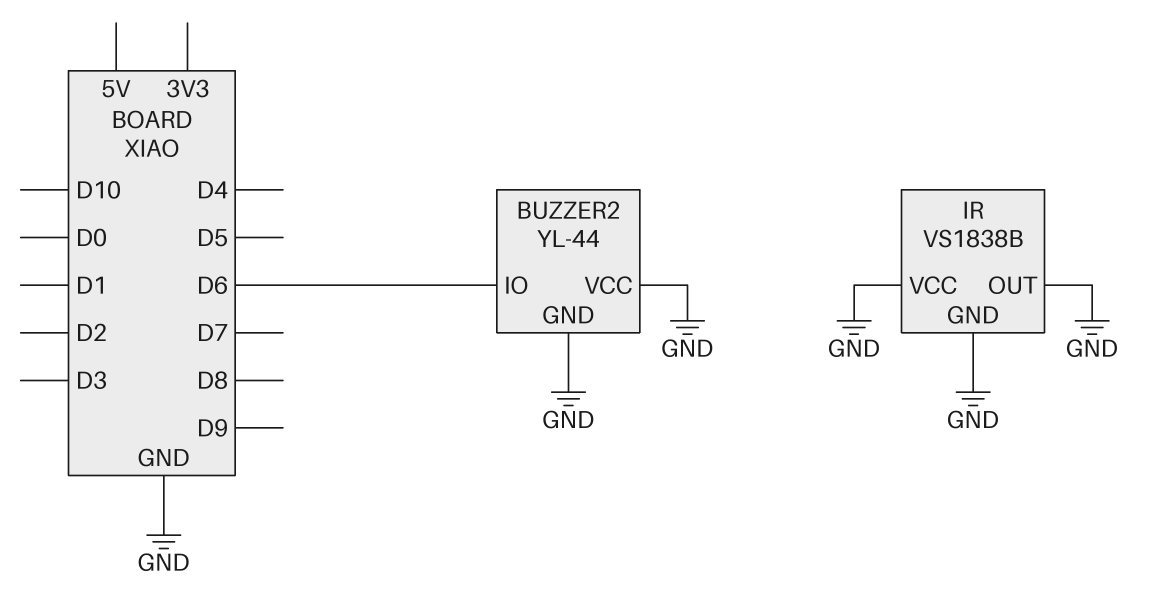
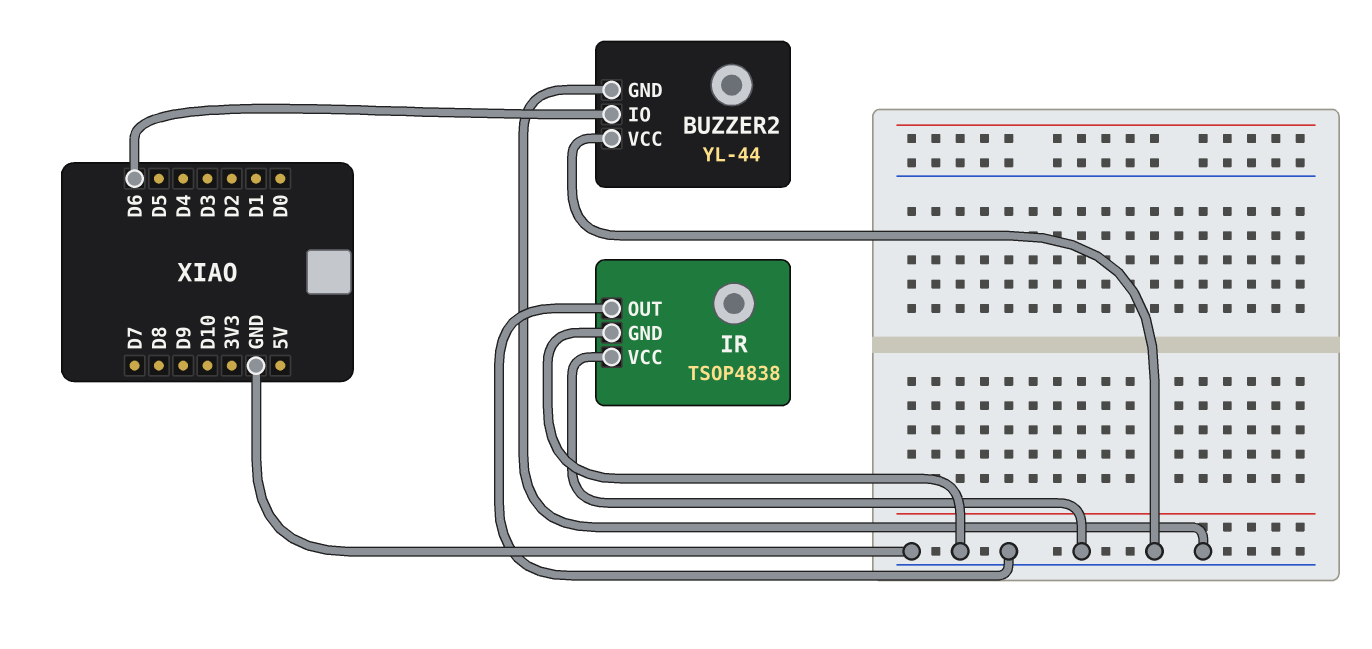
IR: VS1838B -> TSOP4838

